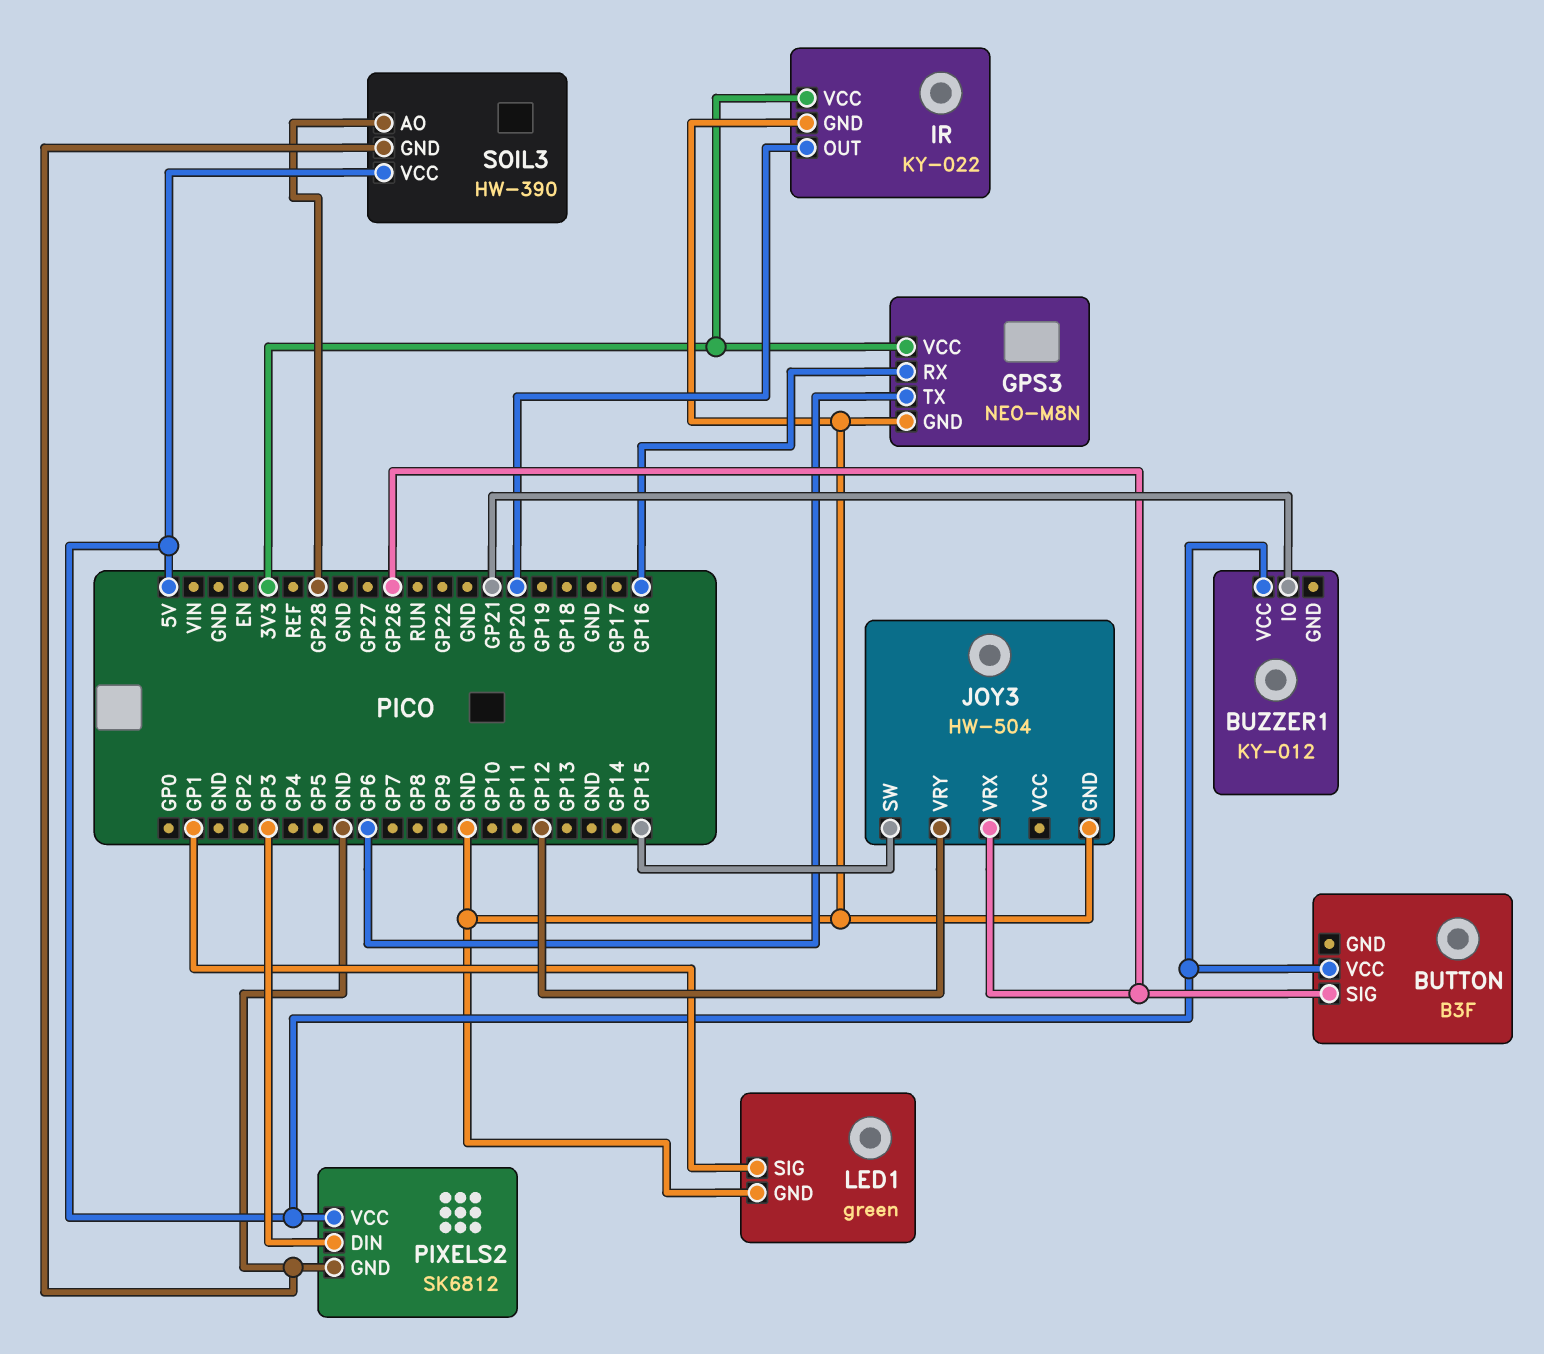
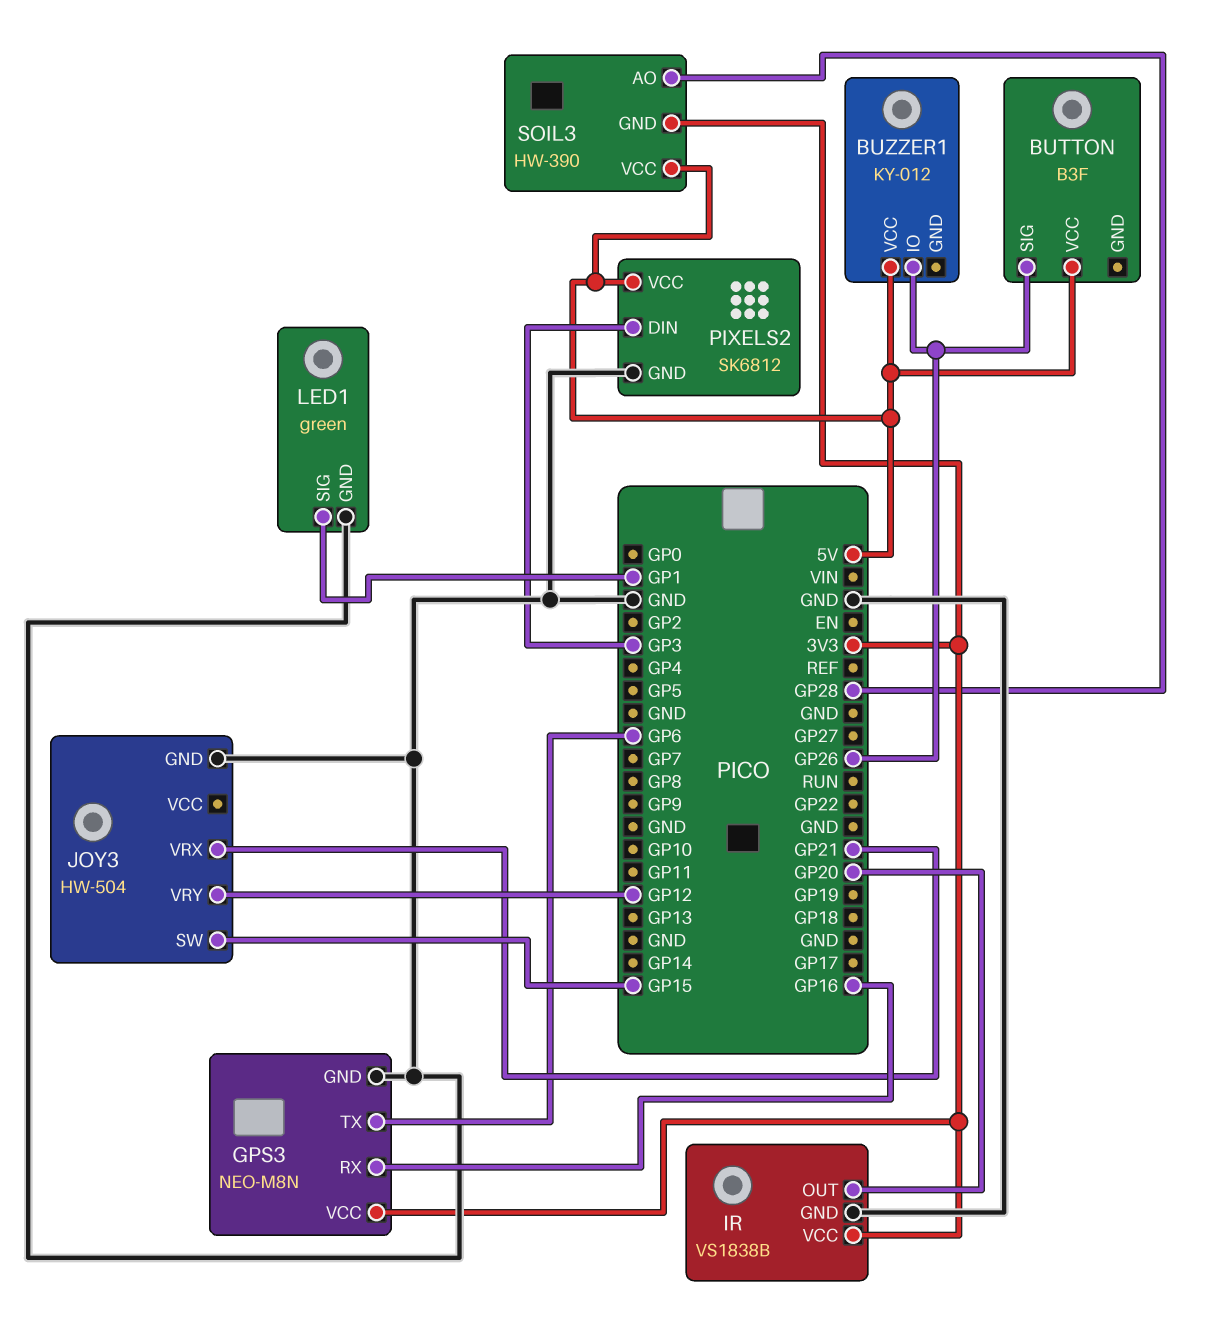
BUZZER1 pin IO: GP21 -> GP26
IR: KY-022 -> VS1838B
JOY3 pin VRX: GP26 -> GP21
SOIL3 pin GND: GND -> 3V3

